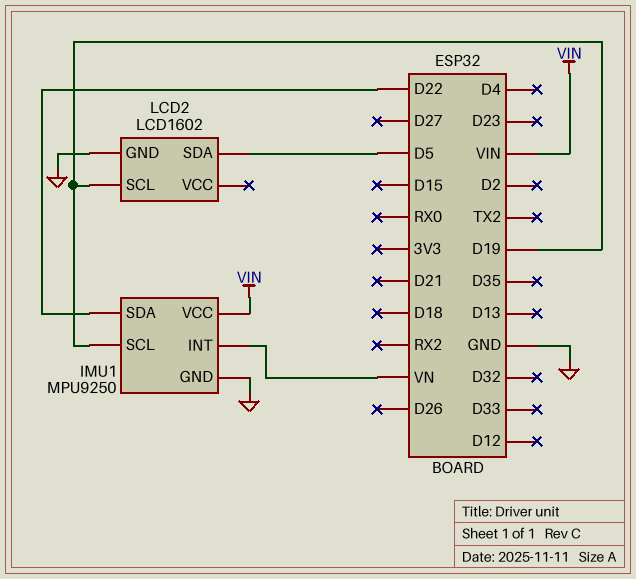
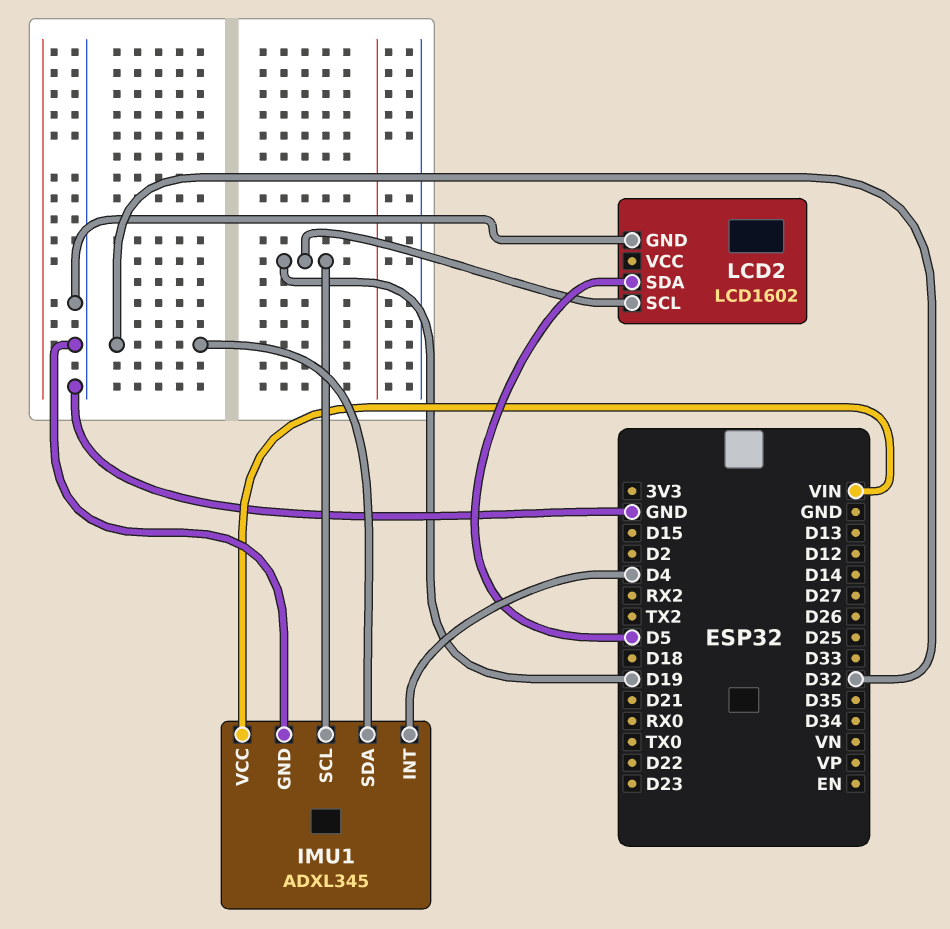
IMU1: MPU9250 -> ADXL345
IMU1 pin INT: VN -> D4
IMU1 pin SDA: D22 -> D32

